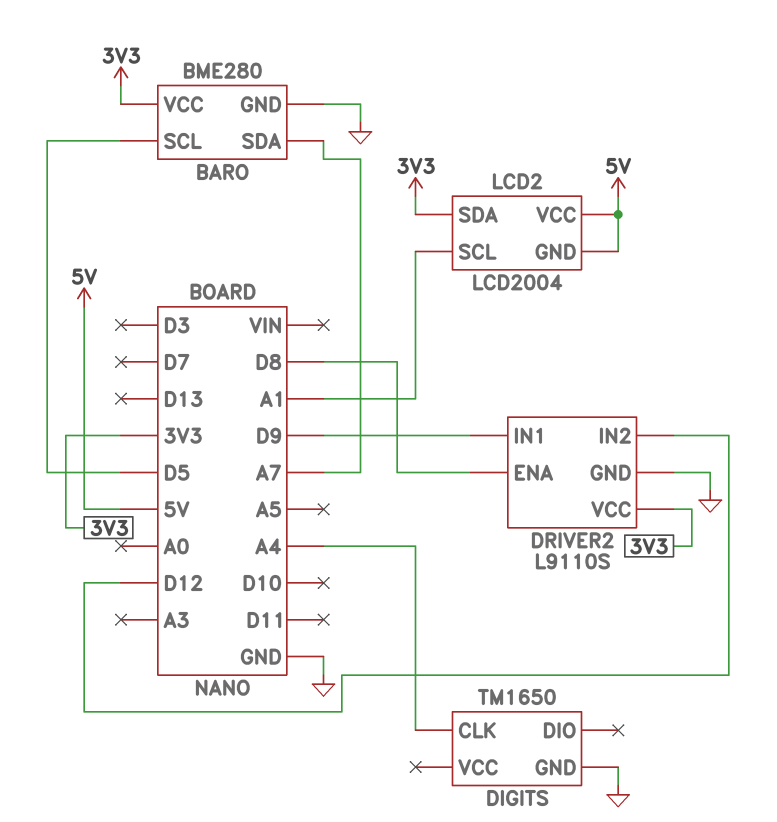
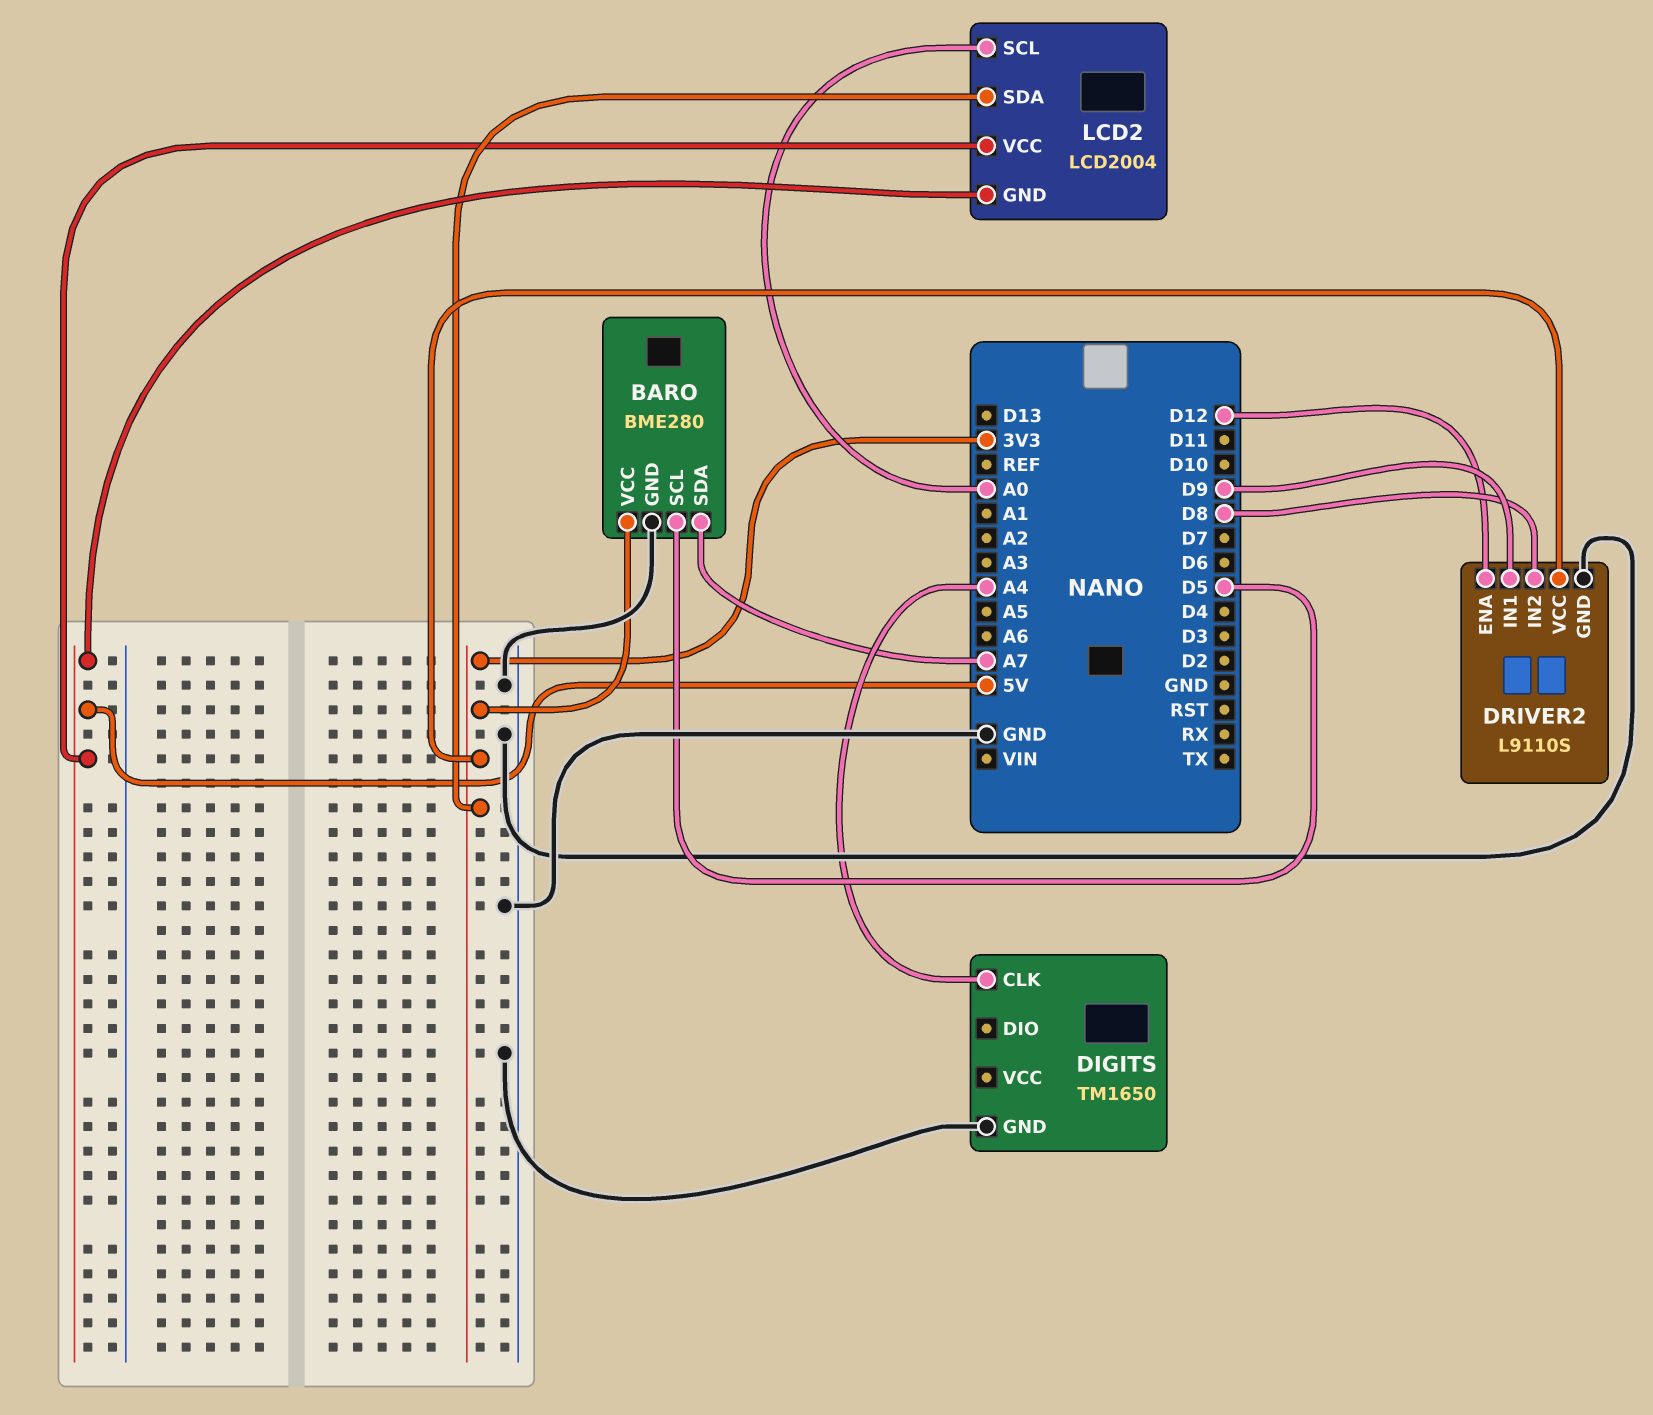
DRIVER2 pin ENA: D8 -> D12
DRIVER2 pin IN2: D12 -> D8
LCD2 pin SCL: A1 -> A0

